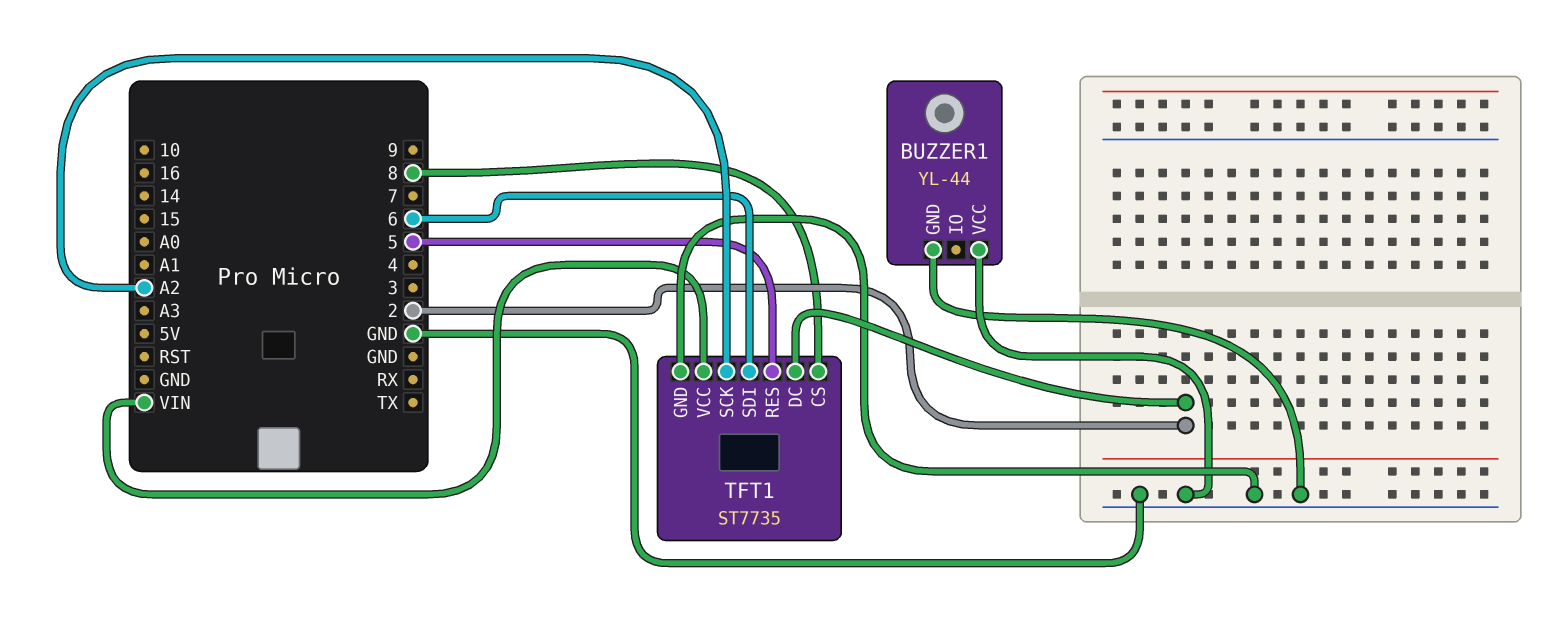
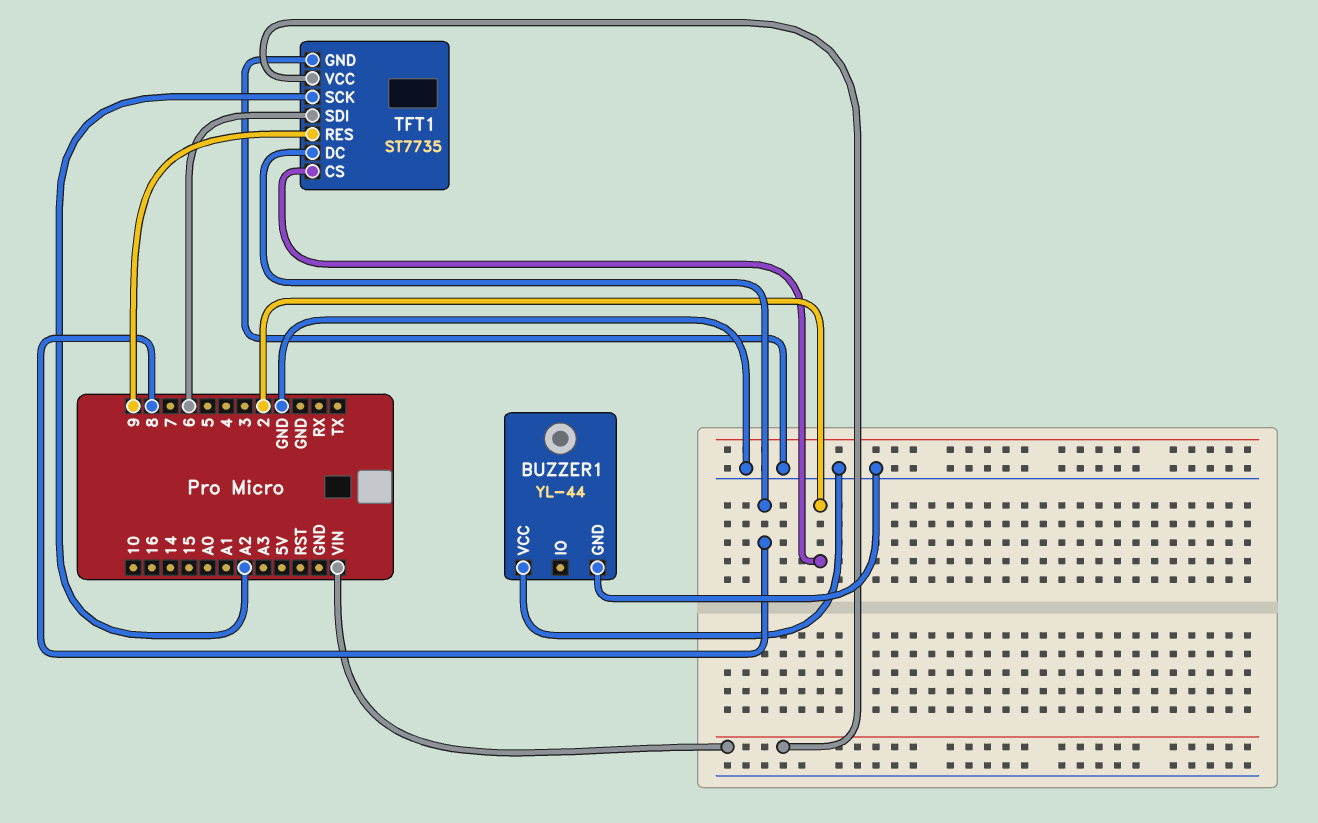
TFT1 pin CS: 8 -> 2
TFT1 pin DC: 2 -> 8
TFT1 pin RES: 5 -> 9

